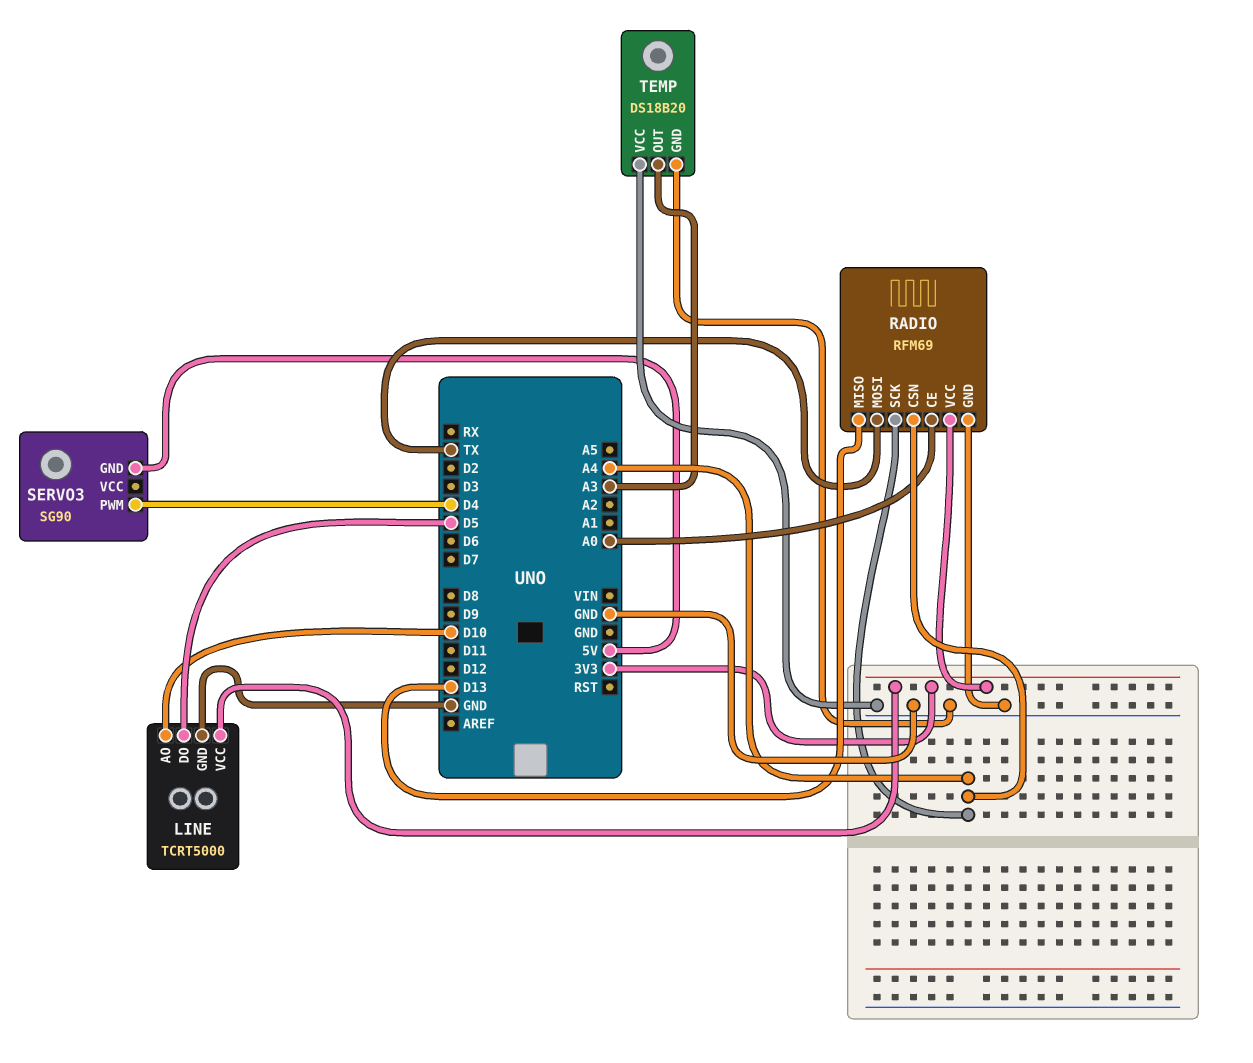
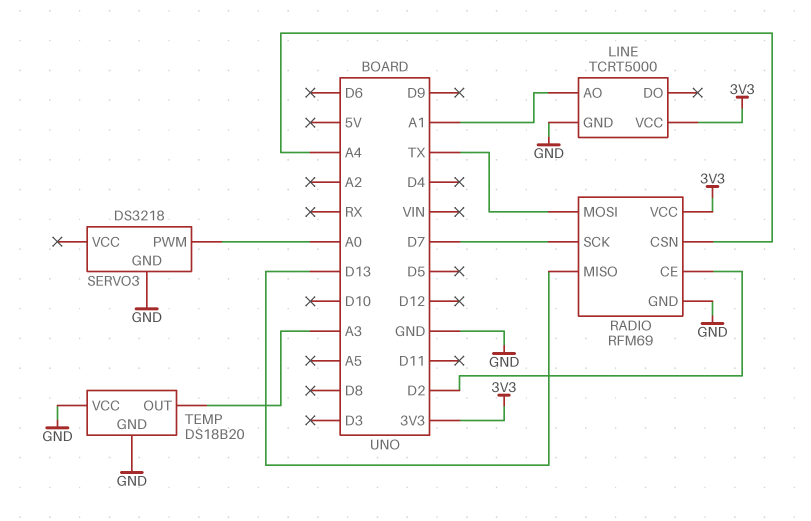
LINE pin AO: D10 -> A1
LINE pin DO: D5 -> none
RADIO pin CE: A0 -> D2
RADIO pin SCK: A4 -> D7
SERVO3: SG90 -> DS3218
SERVO3 pin GND: 5V -> GND
SERVO3 pin PWM: D4 -> A0

